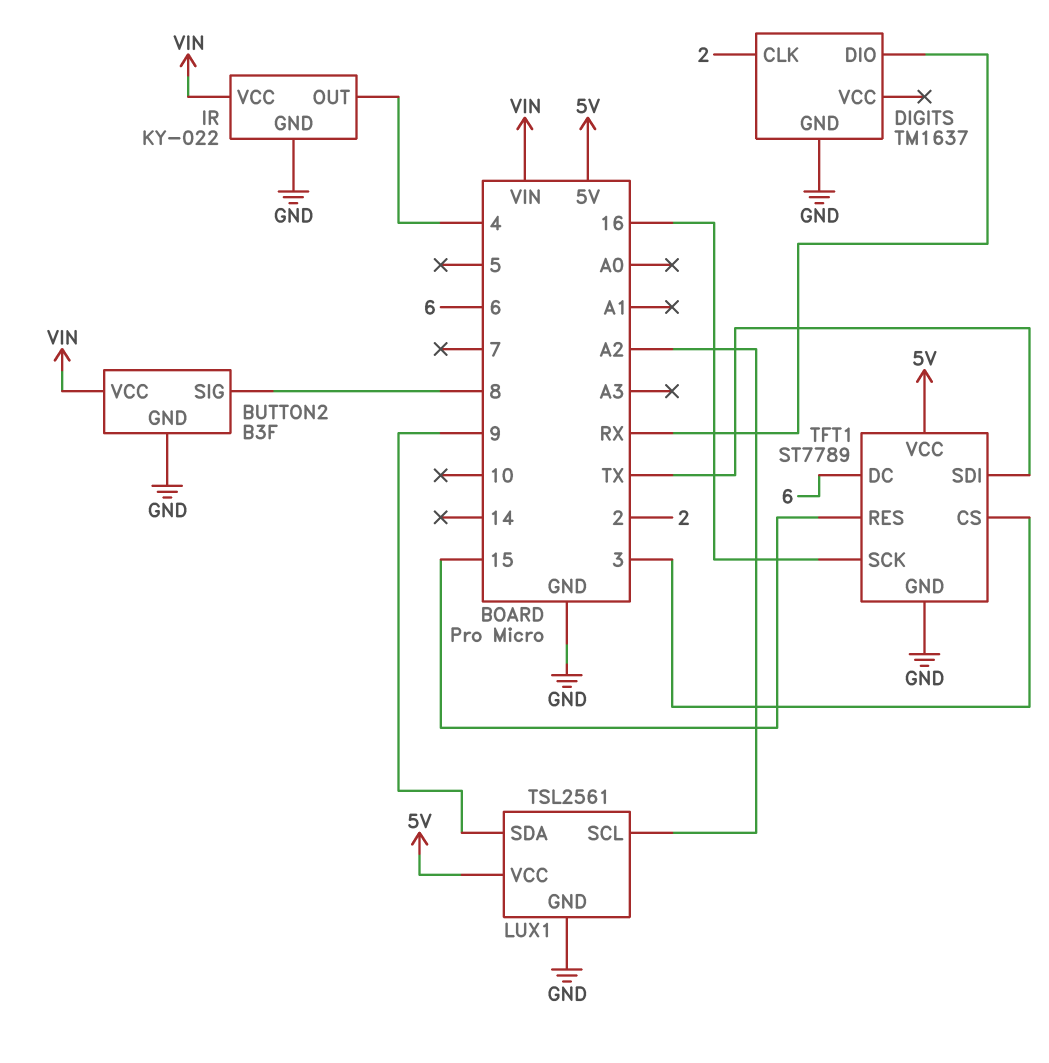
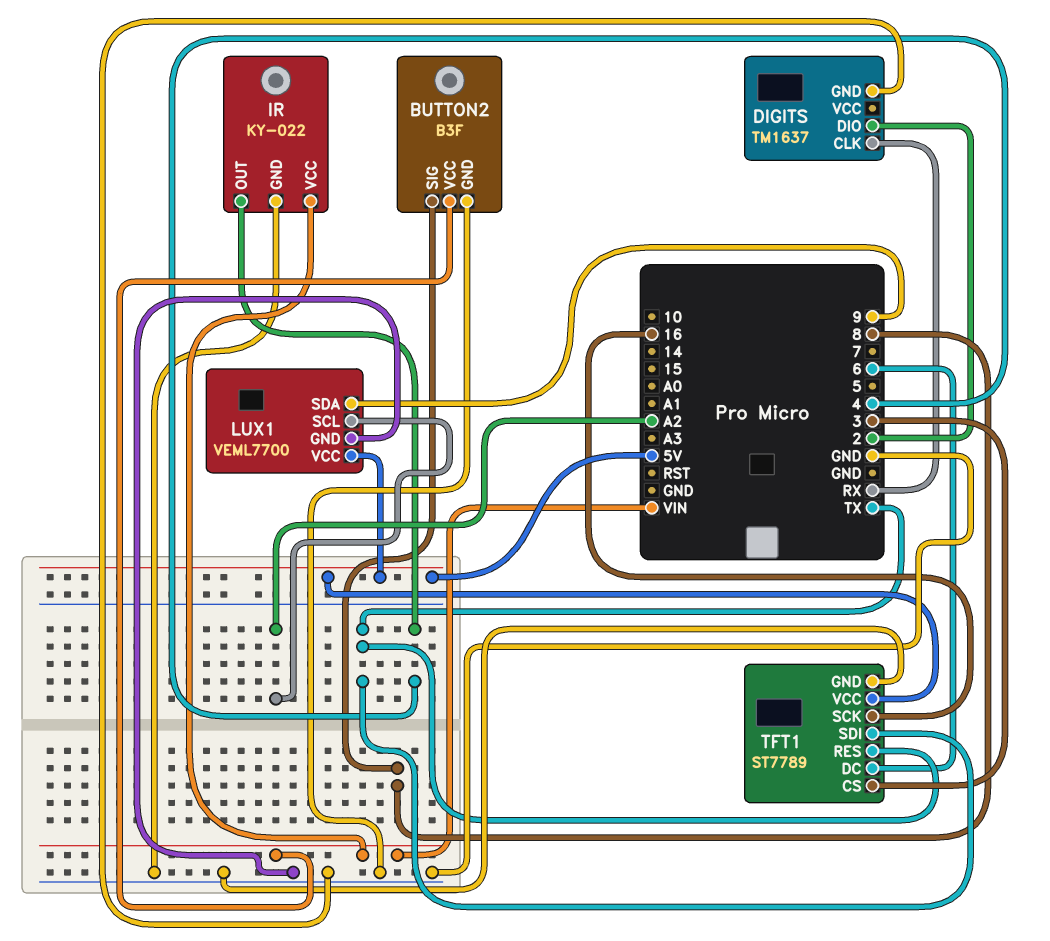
DIGITS pin CLK: 2 -> RX
DIGITS pin DIO: RX -> 2
LUX1: TSL2561 -> VEML7700
TFT1 pin RES: 15 -> TX

